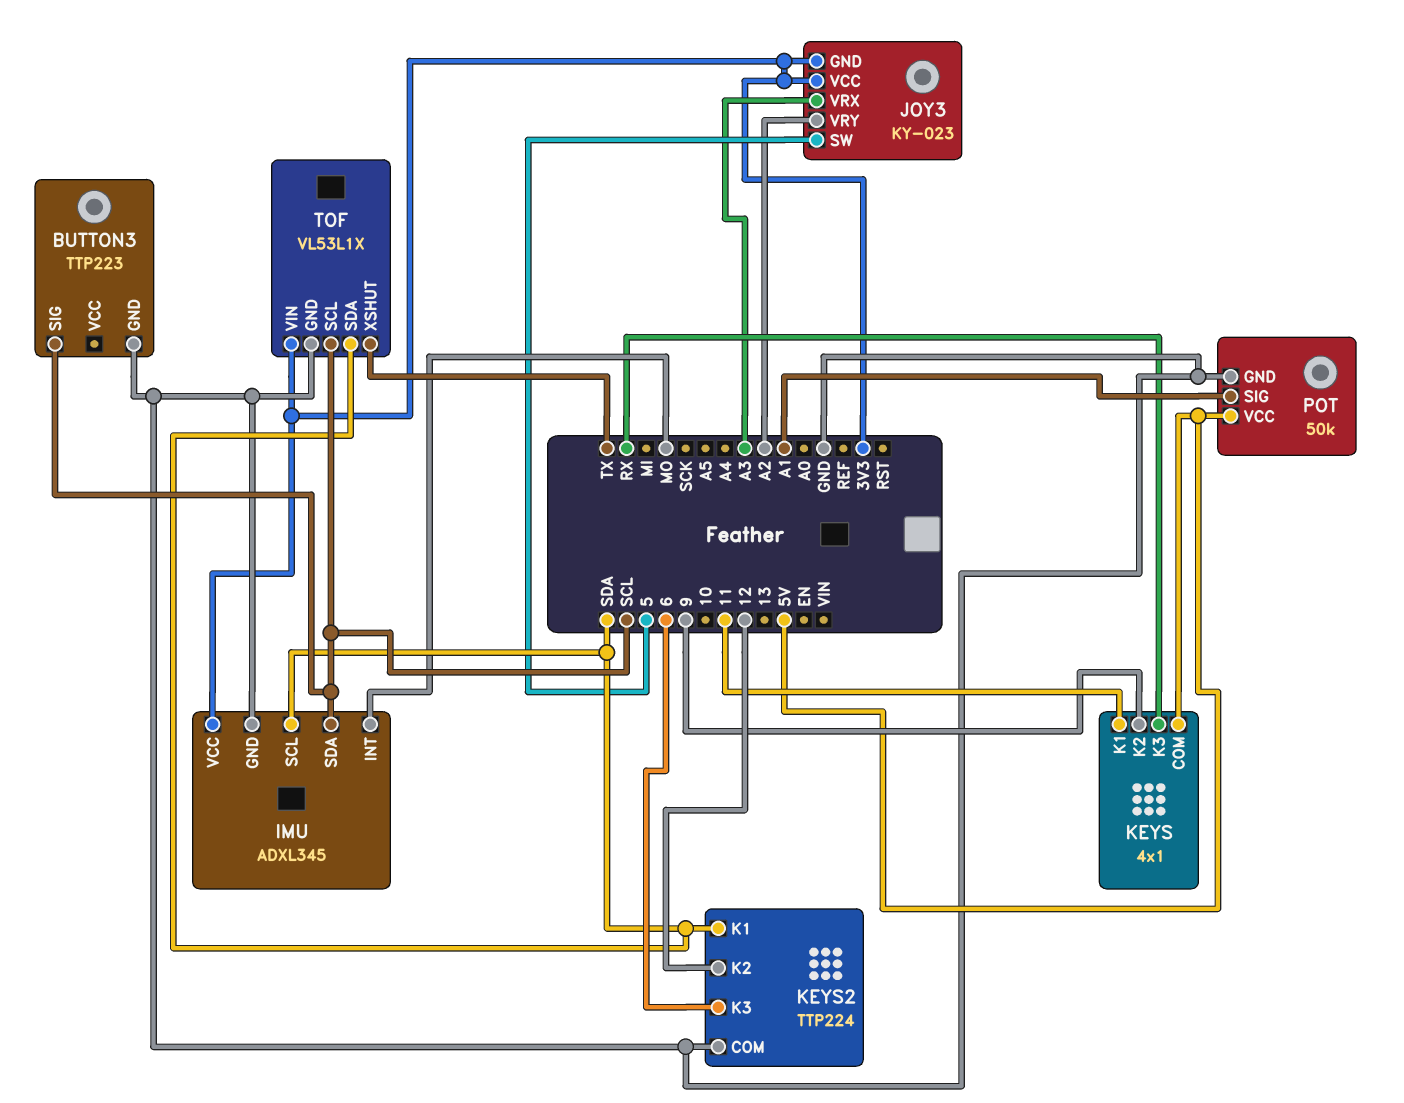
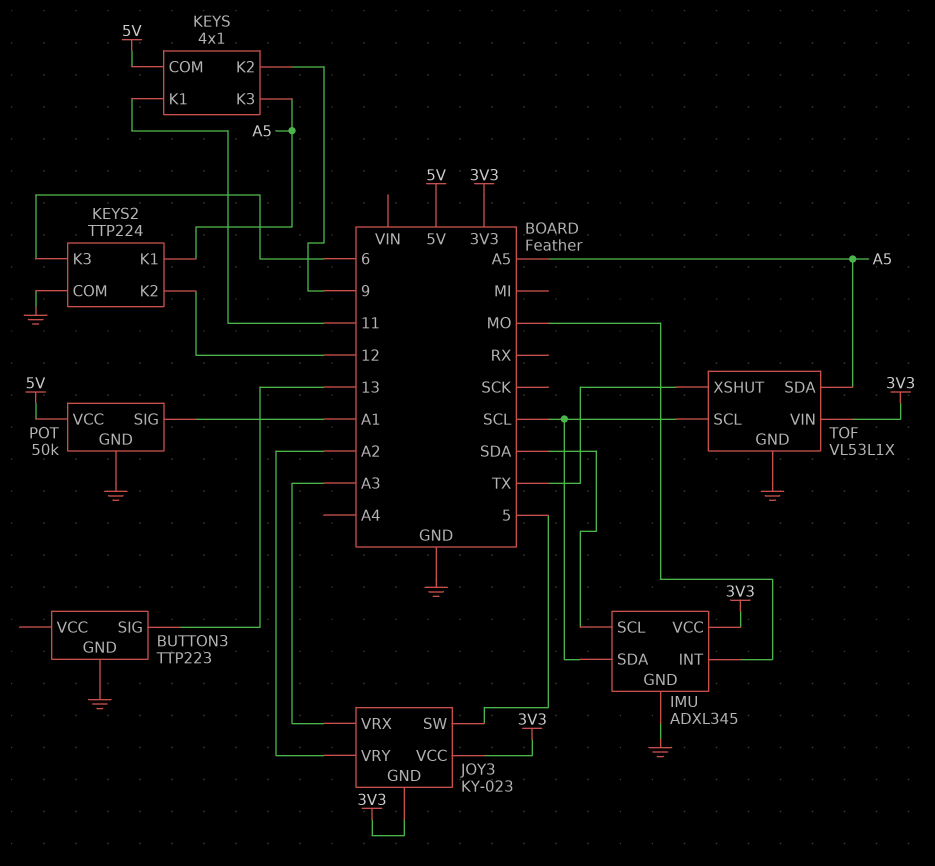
BUTTON3 pin SIG: SCL -> 13
KEYS pin K3: RX -> A5
KEYS2 pin K1: SDA -> A5
TOF pin SDA: SDA -> A5

